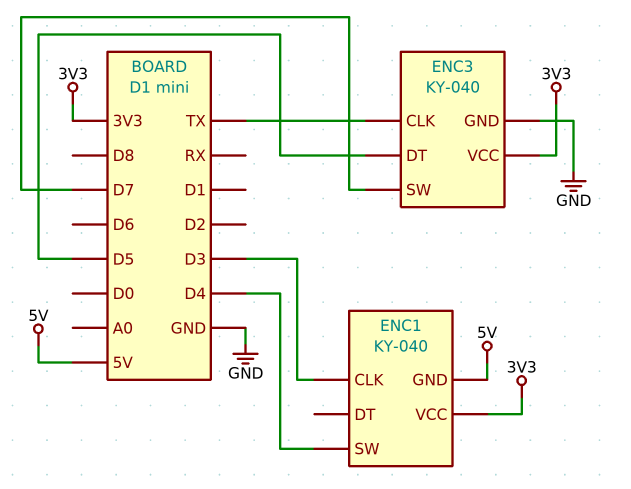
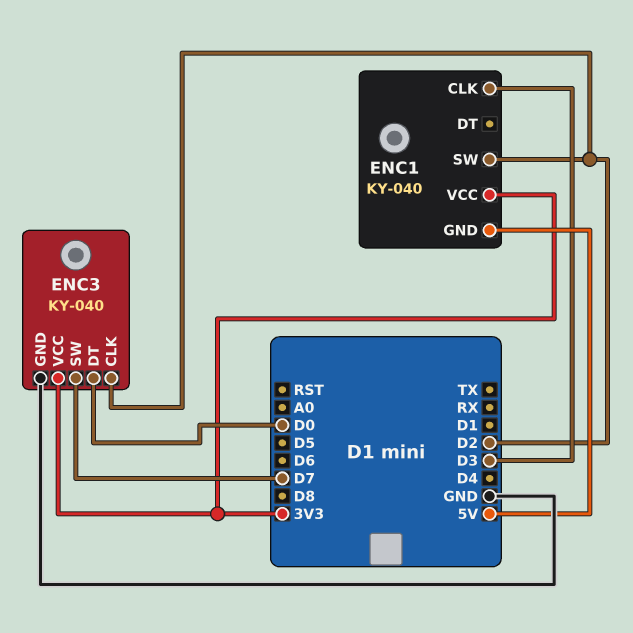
ENC1 pin SW: D4 -> D2
ENC3 pin CLK: TX -> D2
ENC3 pin DT: D5 -> D0

